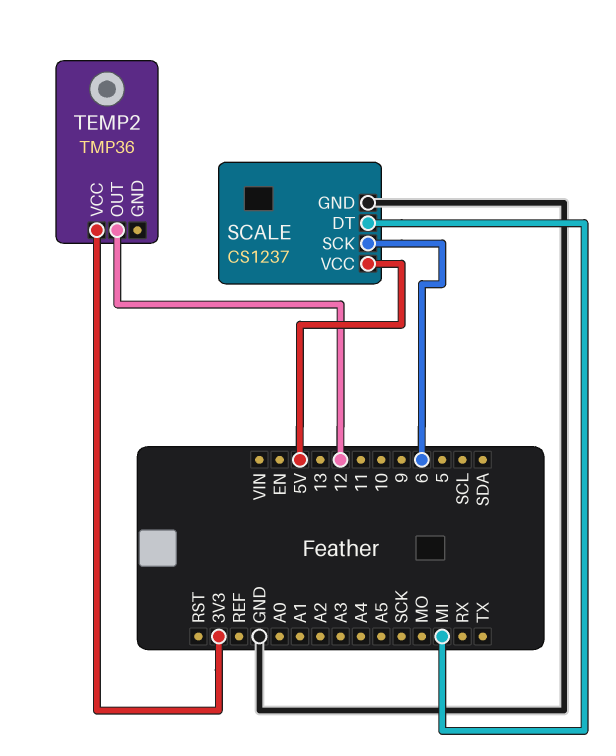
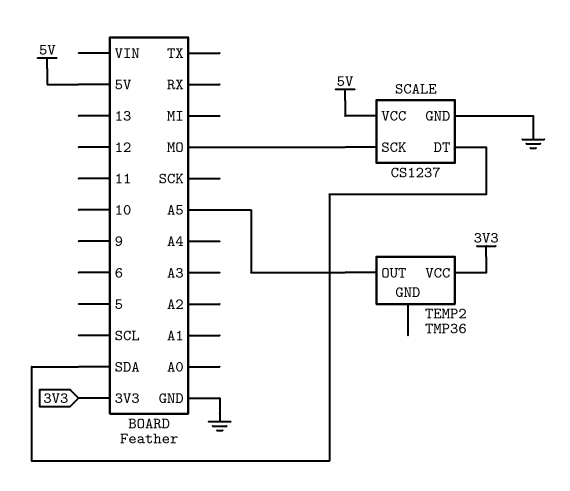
SCALE pin DT: MI -> SDA
SCALE pin SCK: 6 -> MO
TEMP2 pin OUT: 12 -> A5

